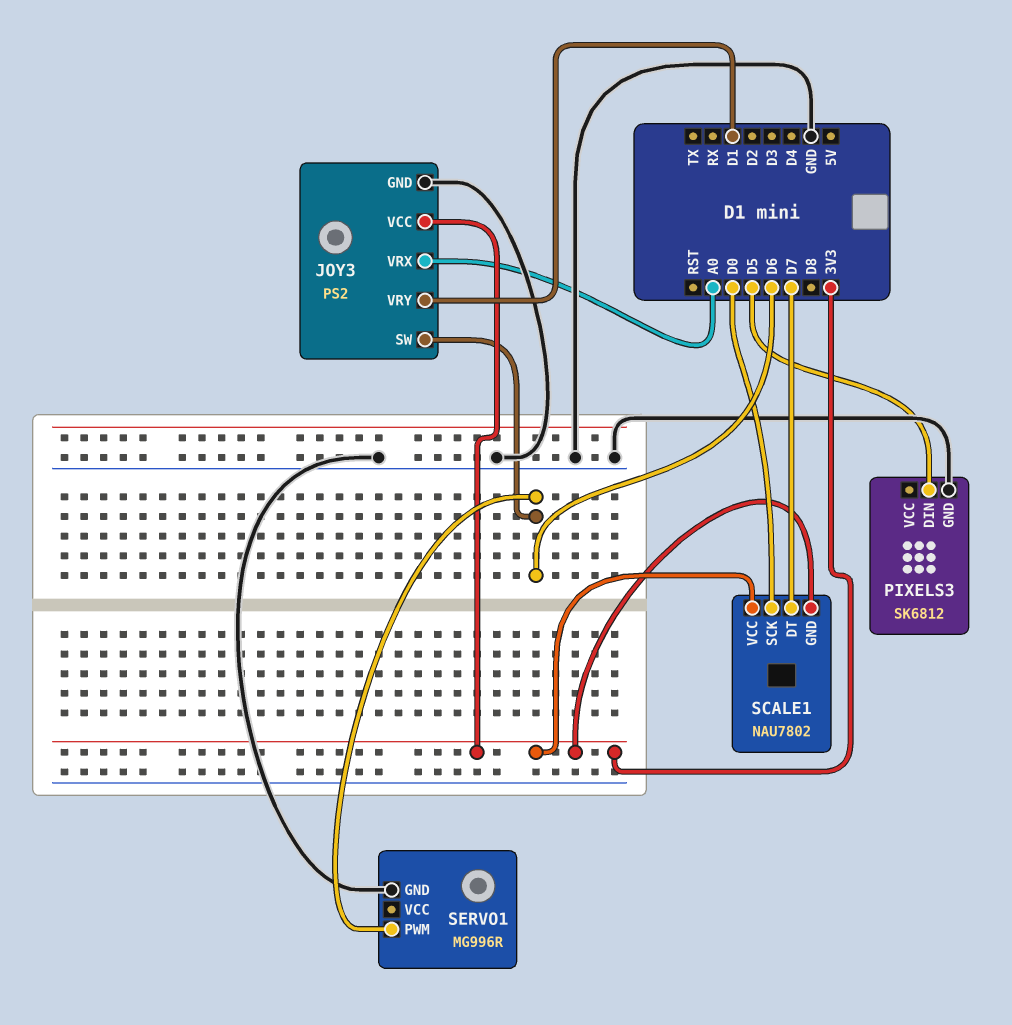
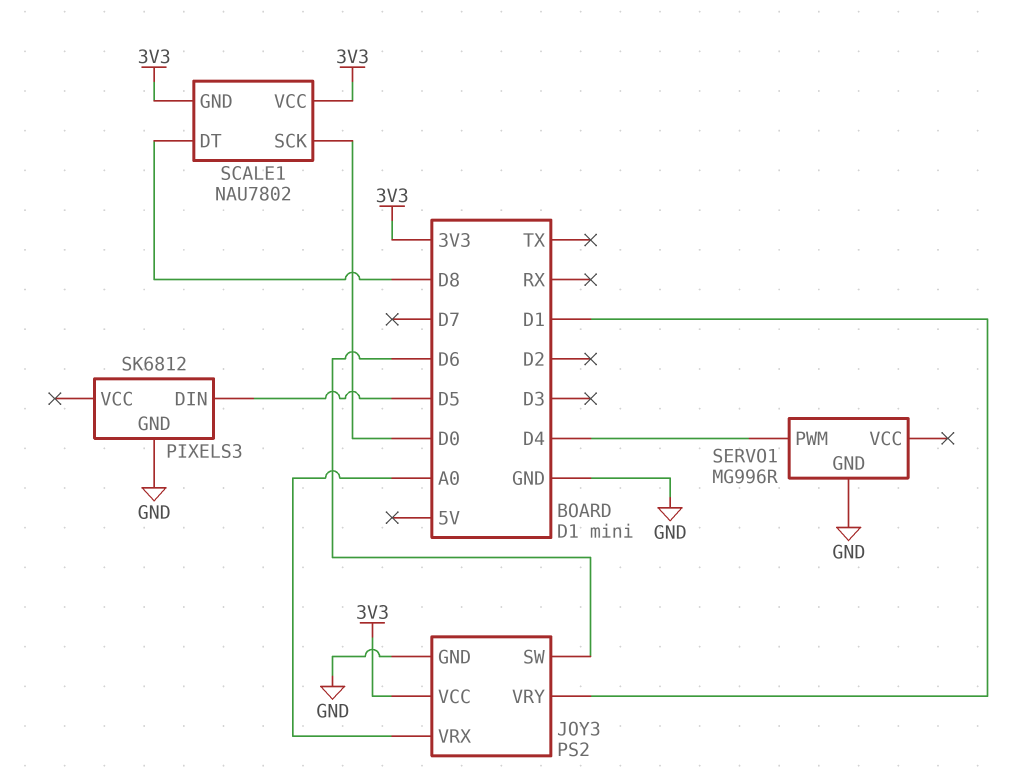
SCALE1 pin DT: D7 -> D8
SERVO1 pin PWM: D6 -> D4

